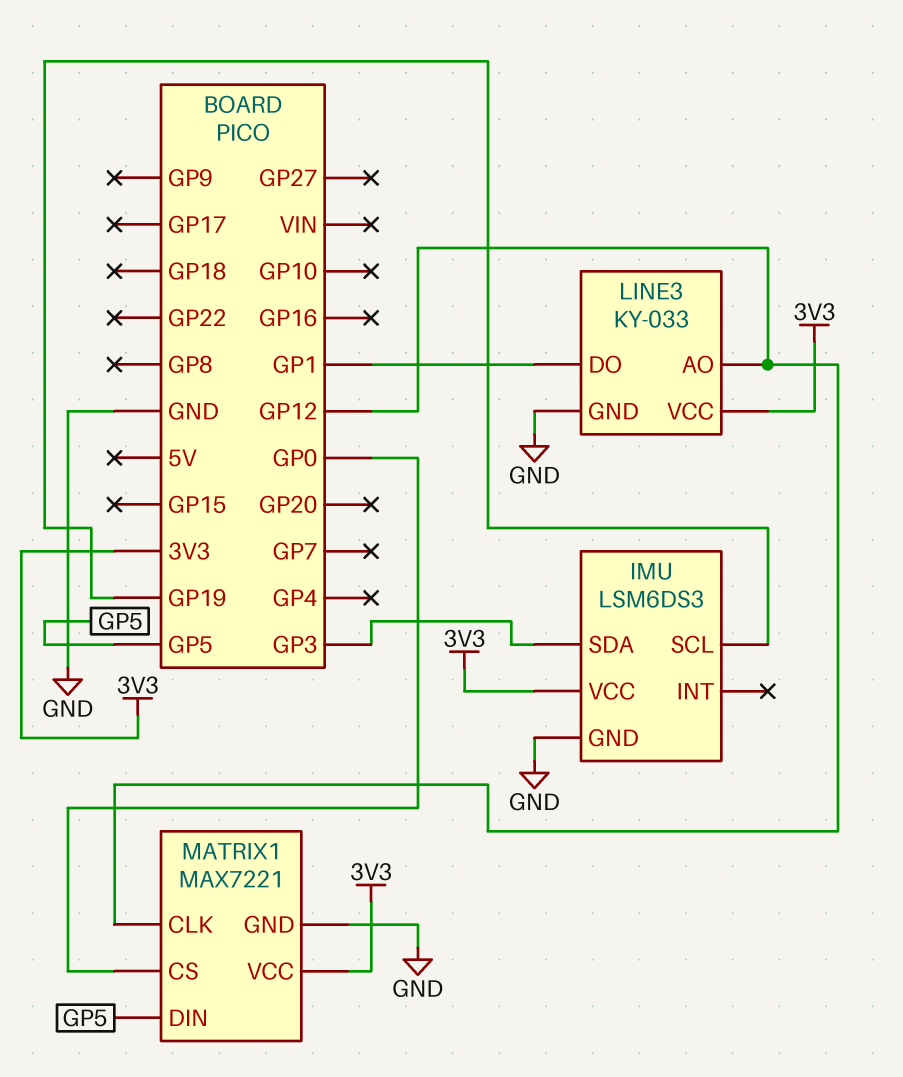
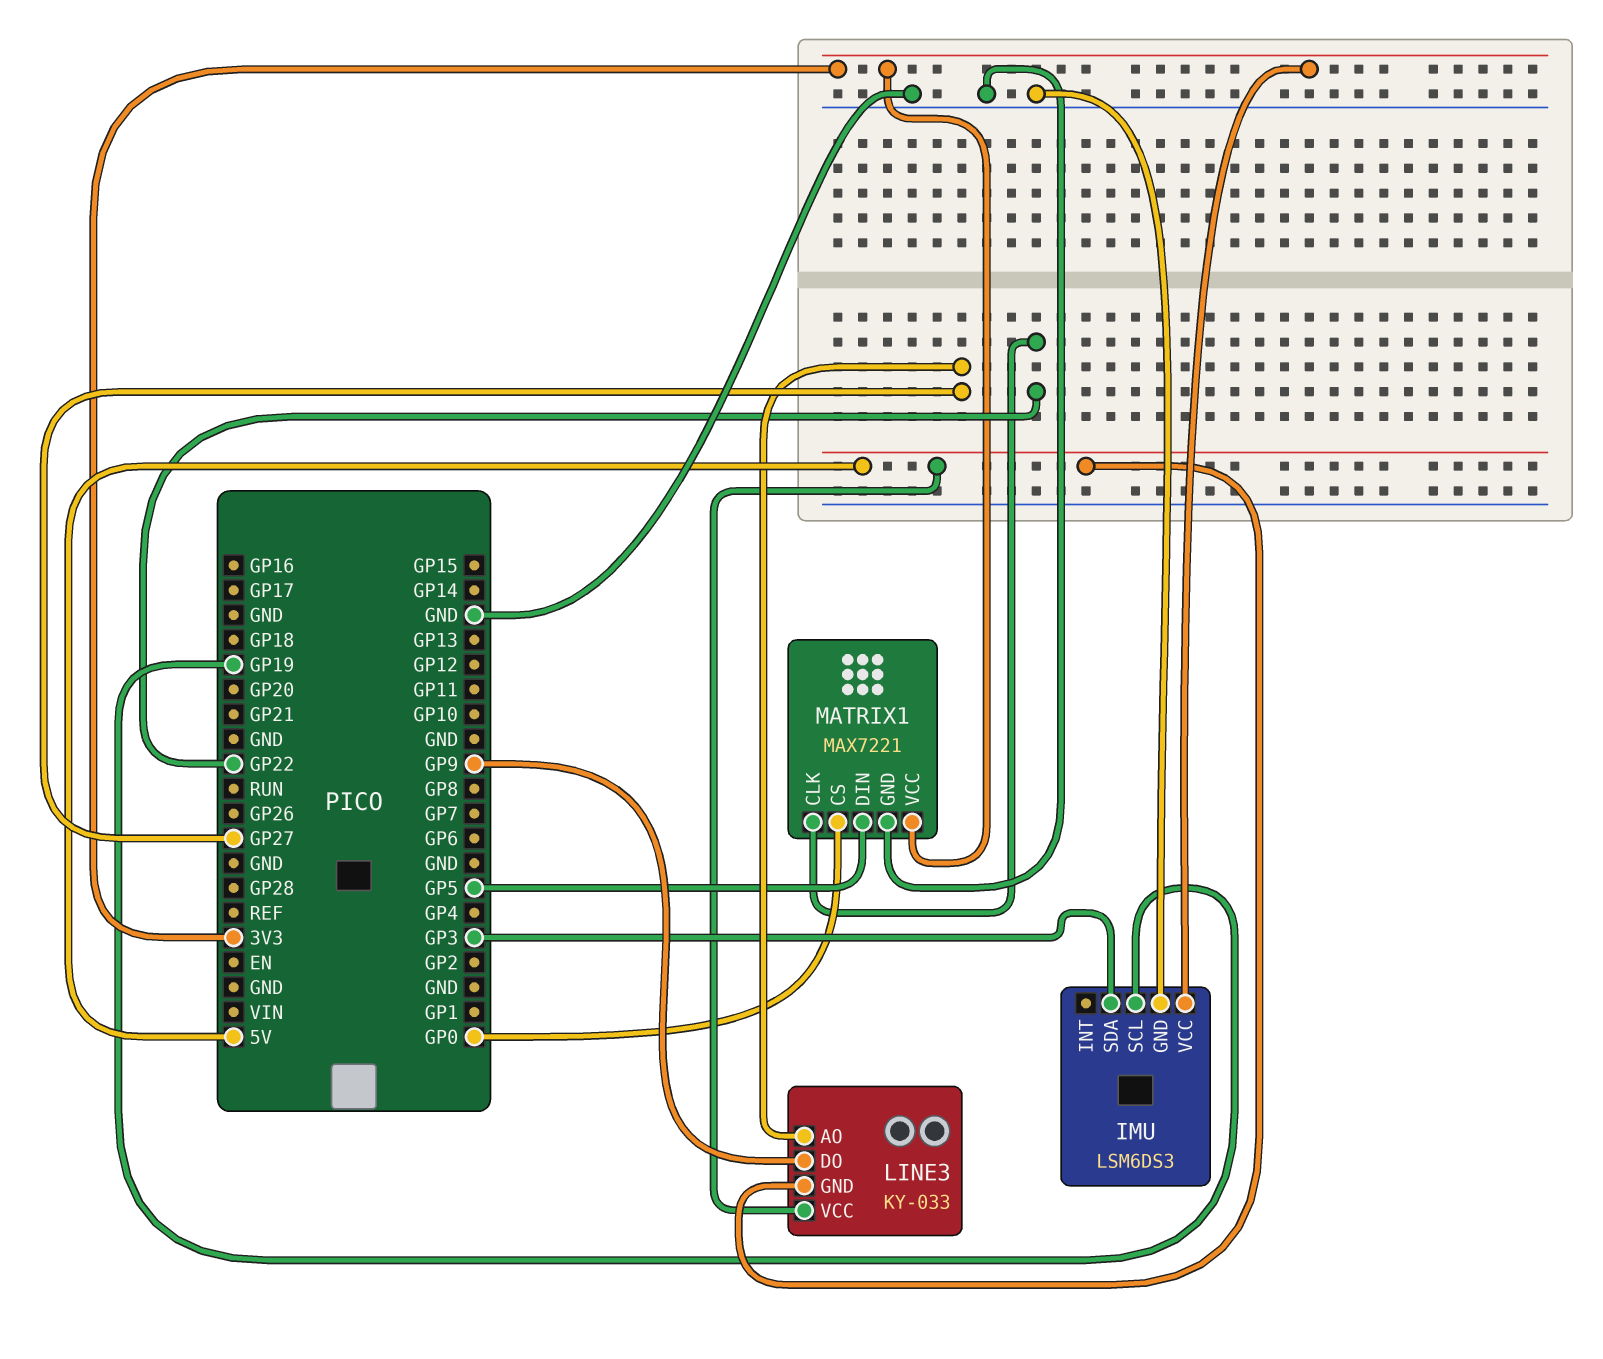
LINE3 pin AO: GP12 -> GP27
LINE3 pin DO: GP1 -> GP9
LINE3 pin GND: GND -> 5V
LINE3 pin VCC: 3V3 -> 5V
MATRIX1 pin CLK: GP12 -> GP22

